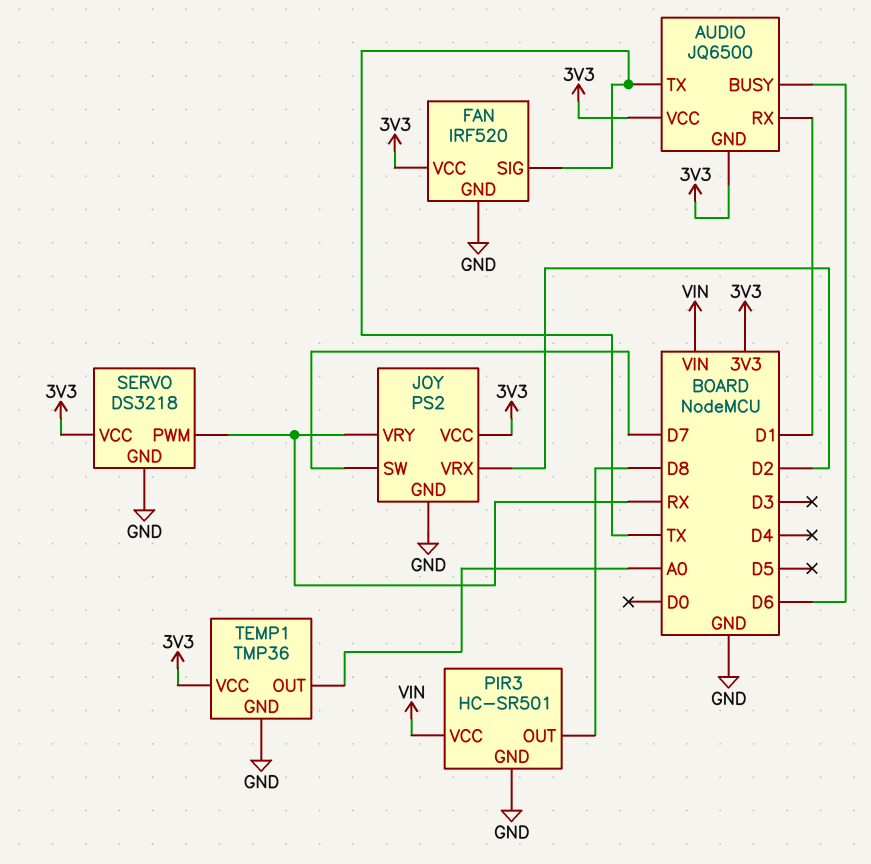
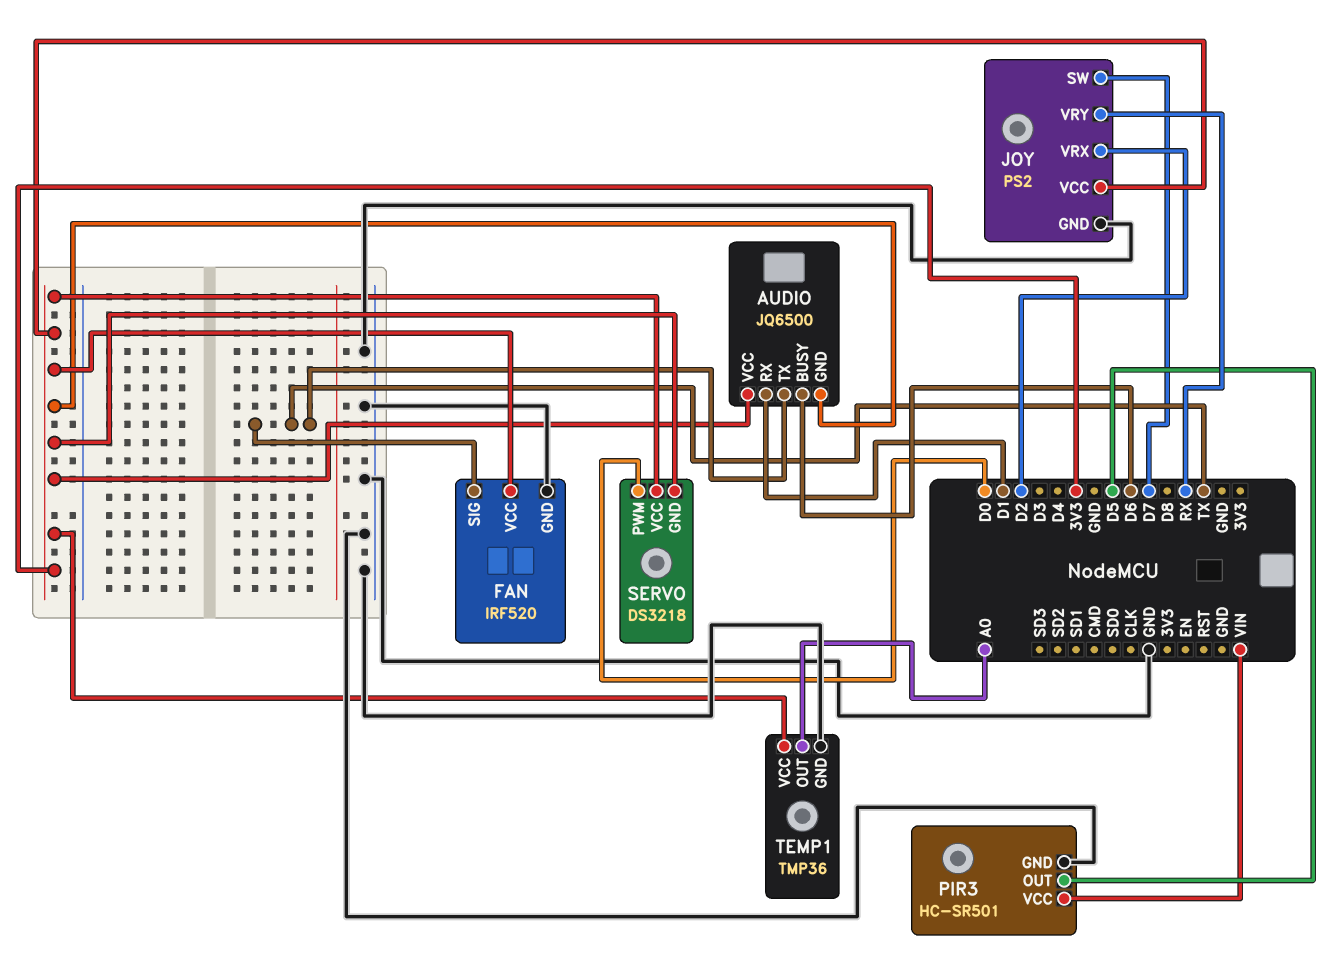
PIR3 pin OUT: D8 -> D5
SERVO pin GND: GND -> 3V3
SERVO pin PWM: RX -> D0

